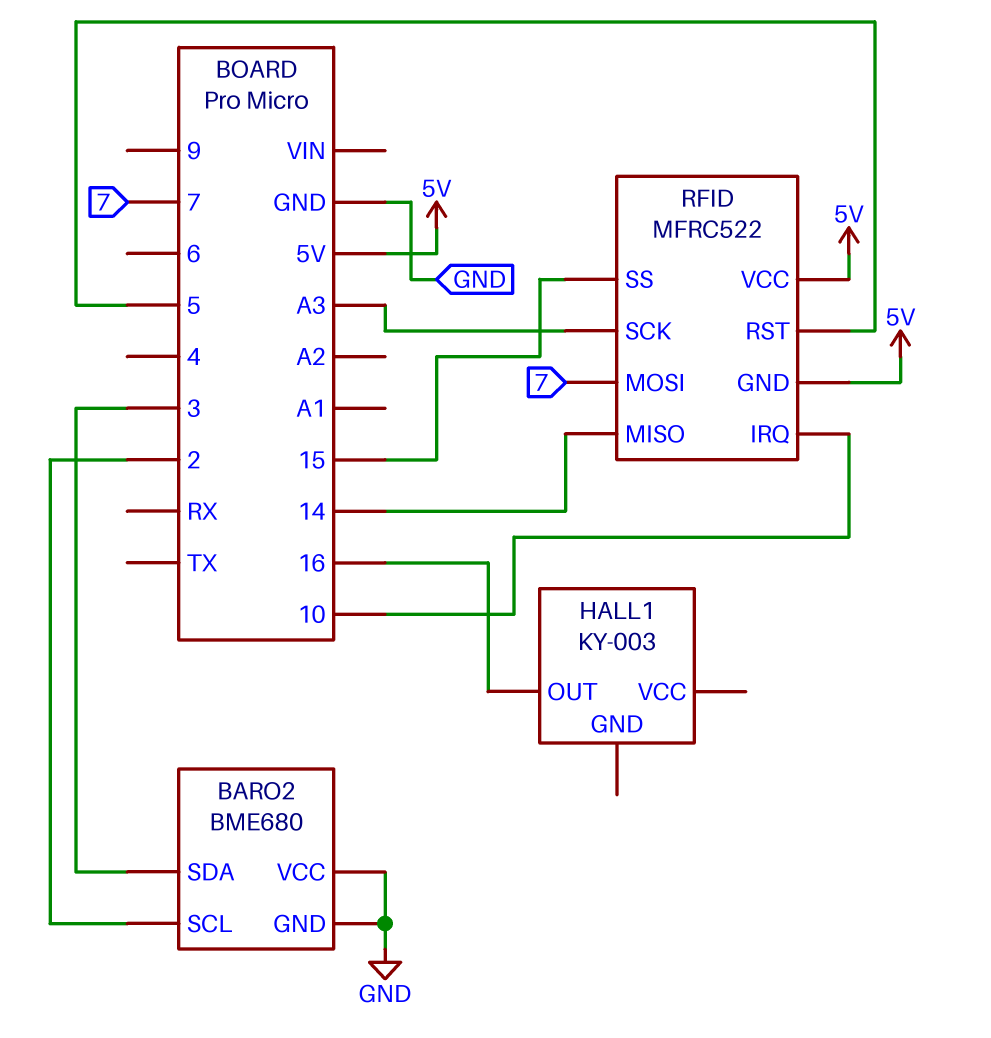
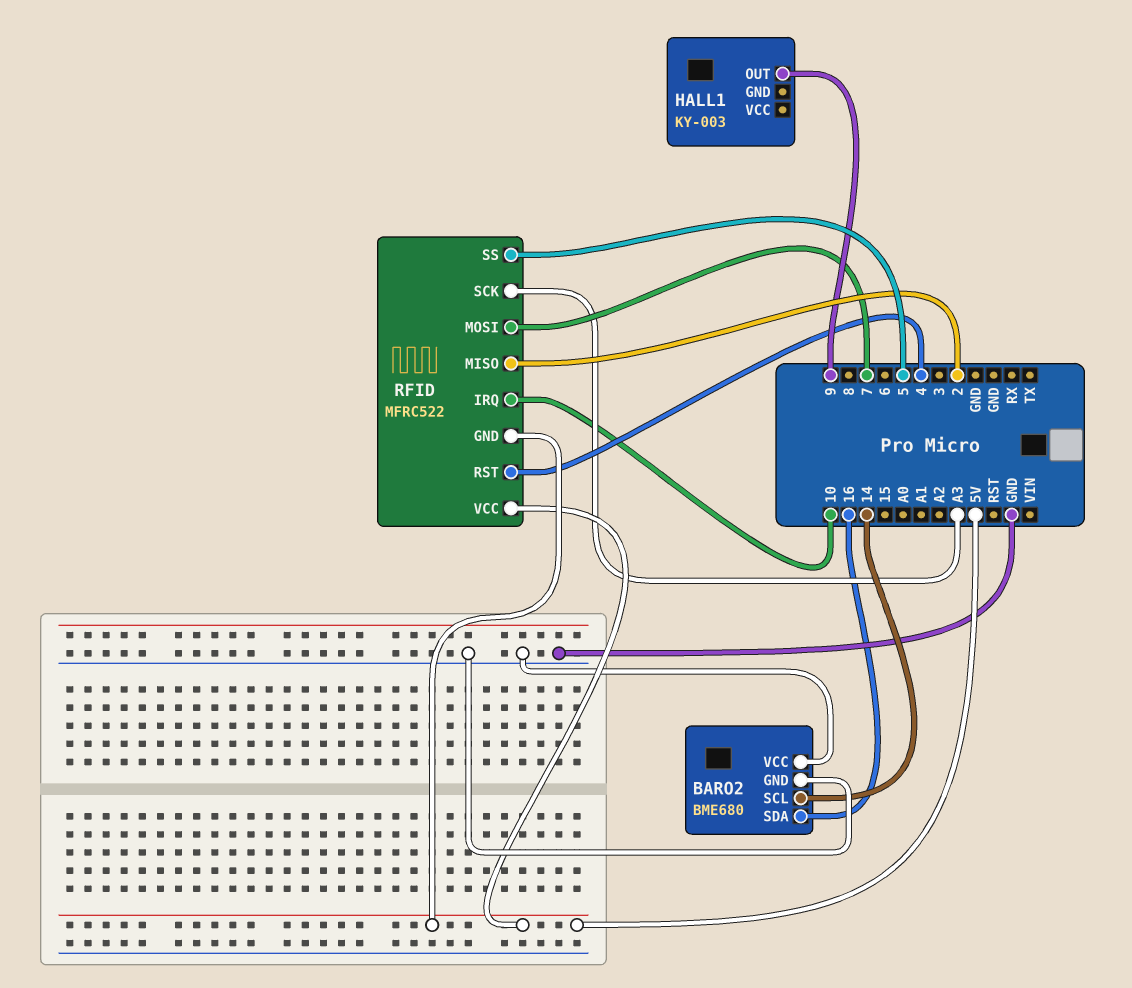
BARO2 pin SCL: 2 -> 14
BARO2 pin SDA: 3 -> 16
HALL1 pin OUT: 16 -> 9
RFID pin MISO: 14 -> 2
RFID pin RST: 5 -> 4
RFID pin SS: 15 -> 5

